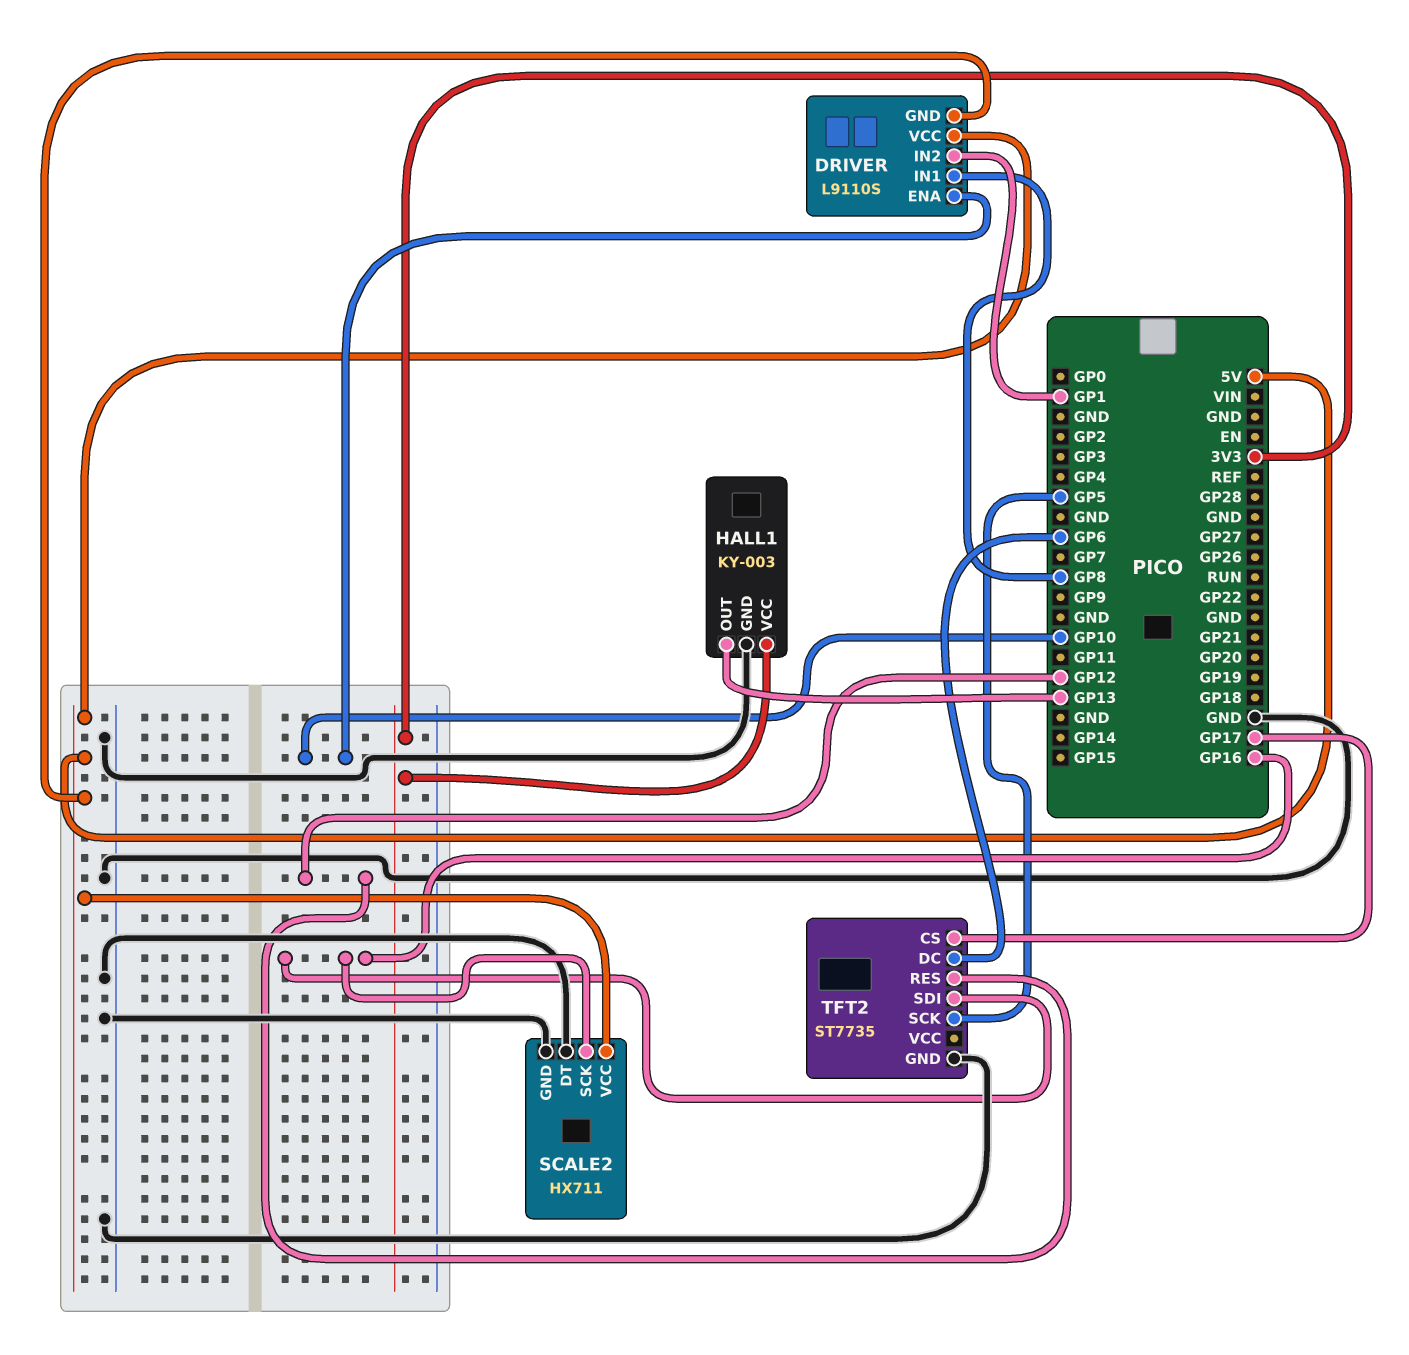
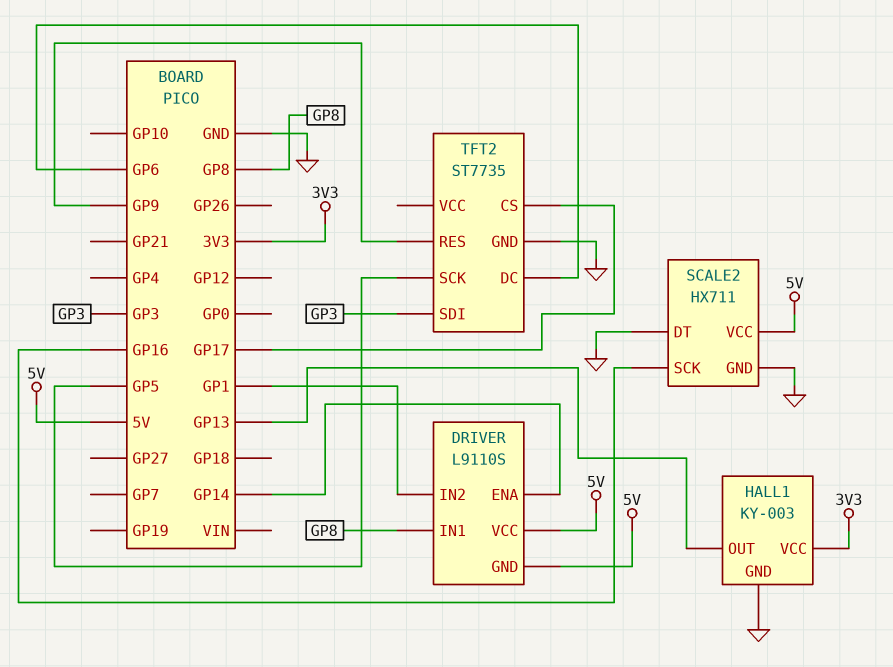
DRIVER pin ENA: GP10 -> GP14
TFT2 pin RES: GP12 -> GP9
TFT2 pin SDI: GP16 -> GP3

